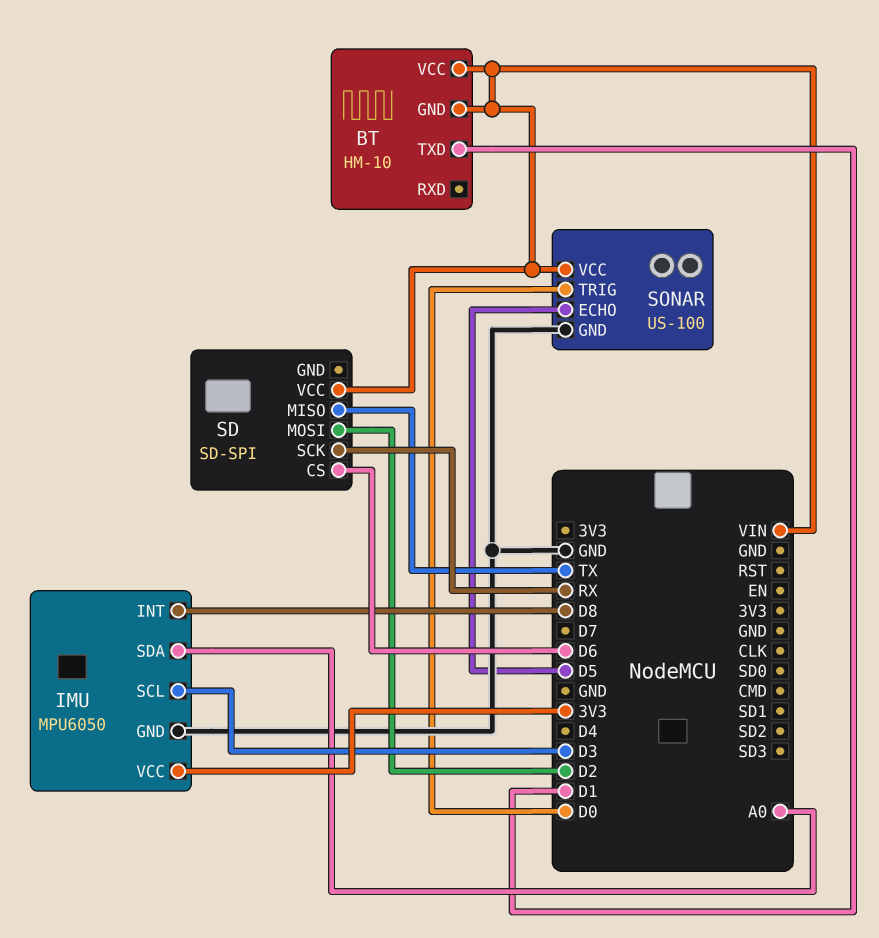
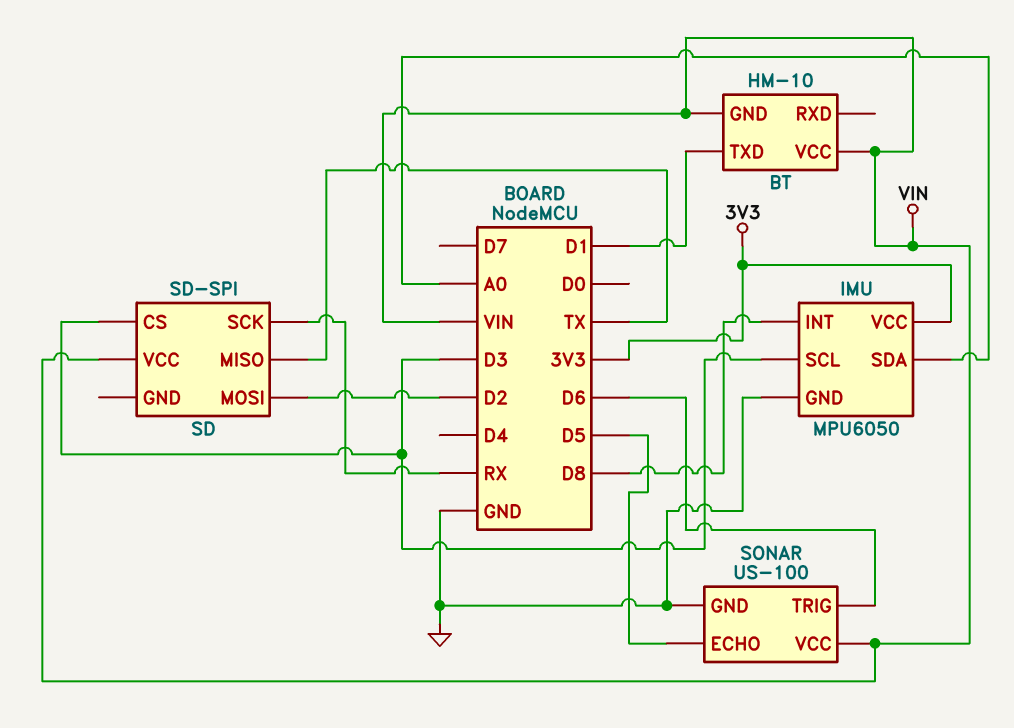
SD pin CS: D6 -> D3
SONAR pin TRIG: D0 -> D6

